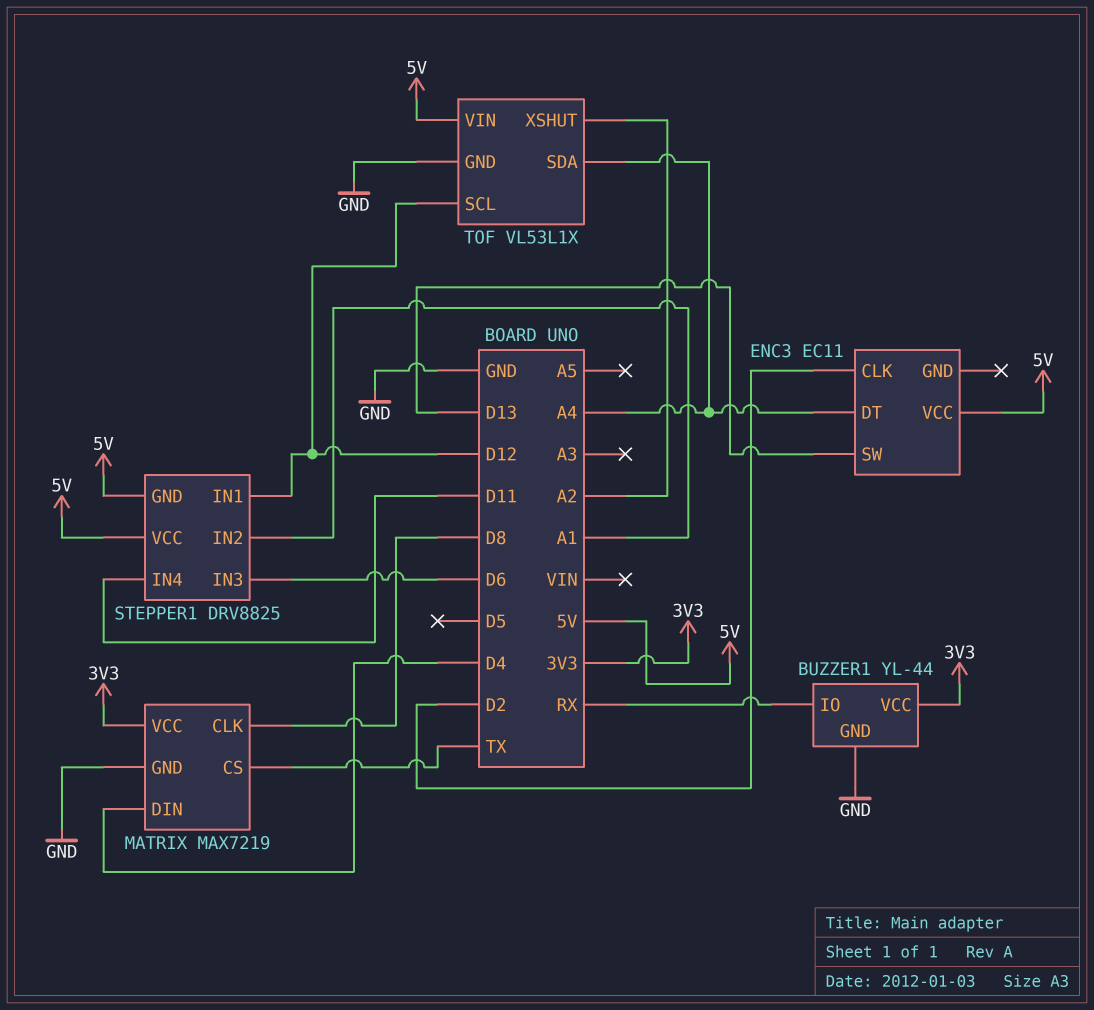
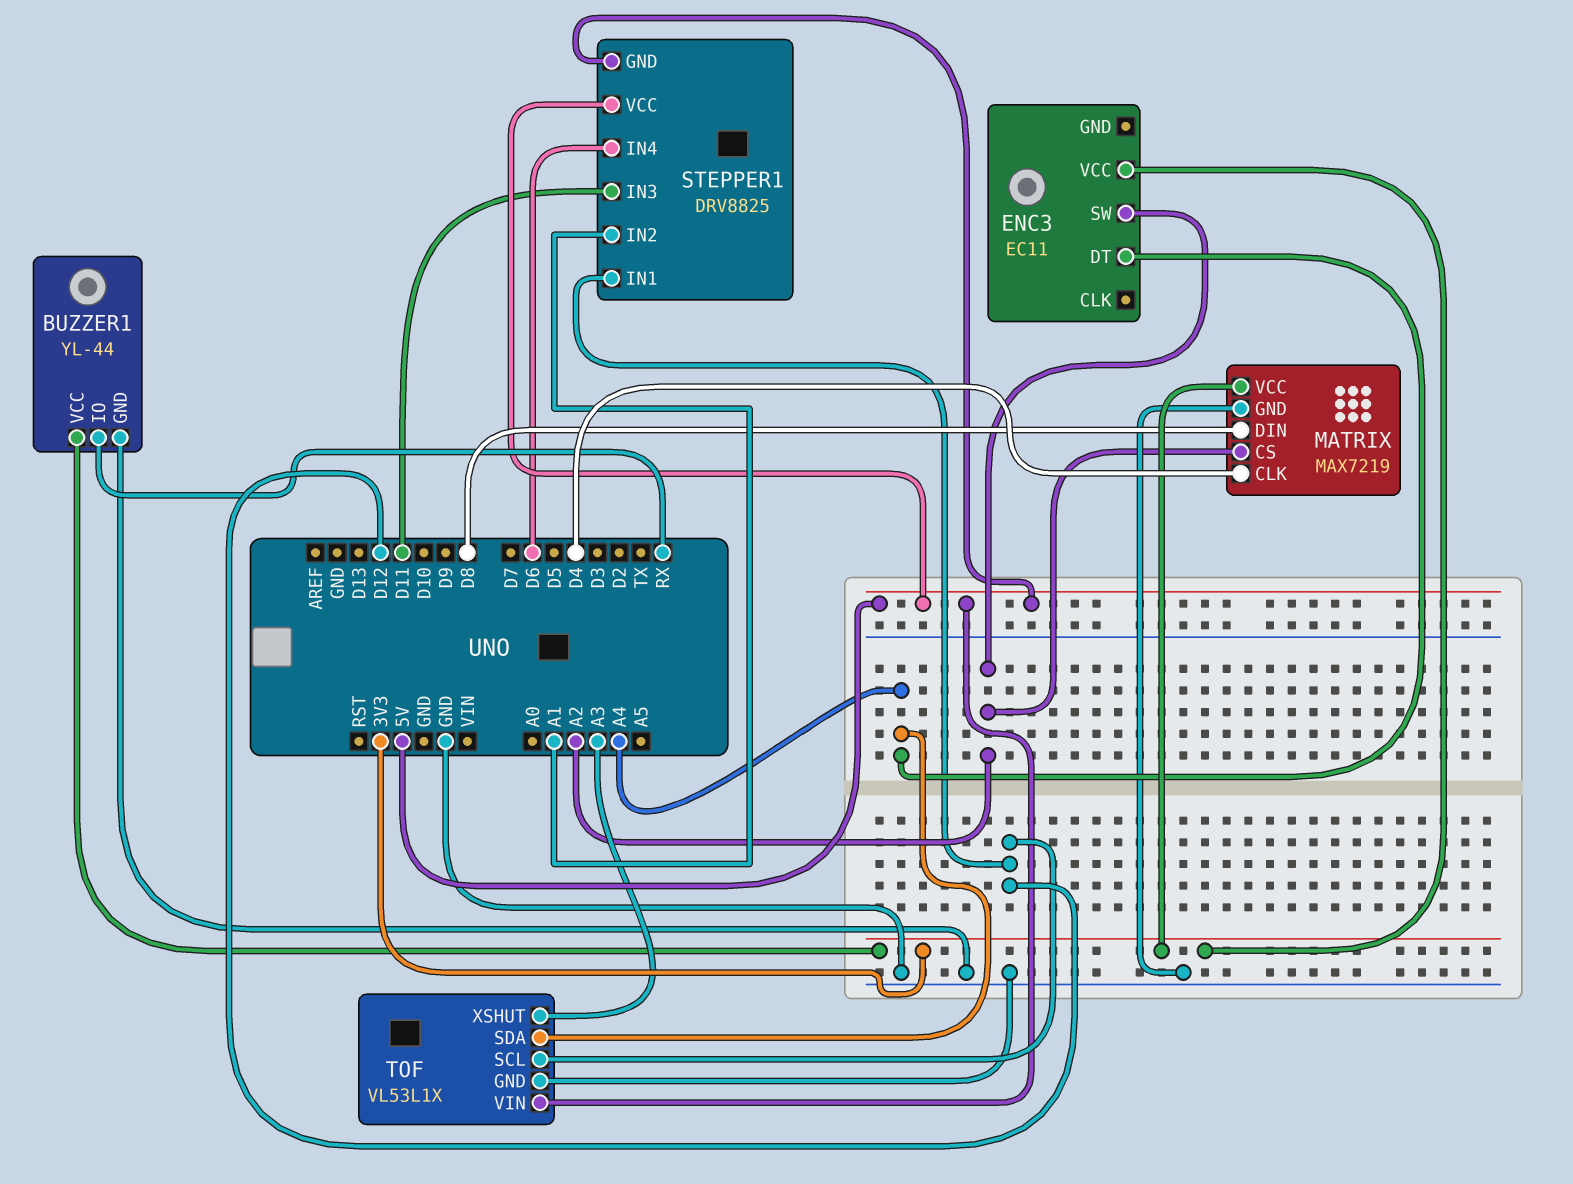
ENC3 pin CLK: D2 -> none
ENC3 pin SW: D13 -> A2
ENC3 pin VCC: 5V -> 3V3
MATRIX pin CLK: D8 -> D4
MATRIX pin CS: TX -> A2
MATRIX pin DIN: D4 -> D8
STEPPER1 pin IN3: D6 -> D11
STEPPER1 pin IN4: D11 -> D6
TOF pin XSHUT: A2 -> A3

